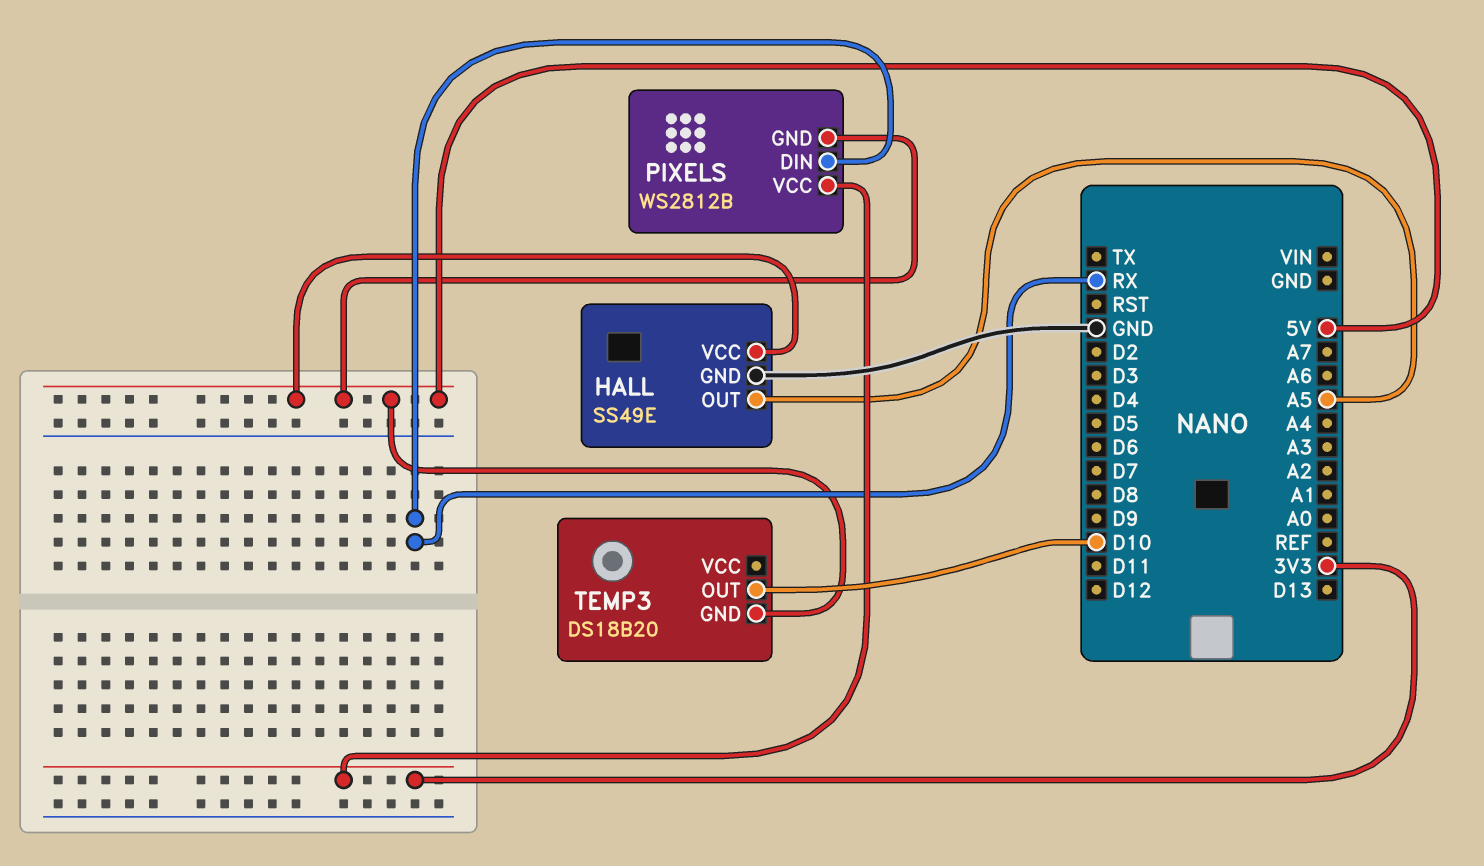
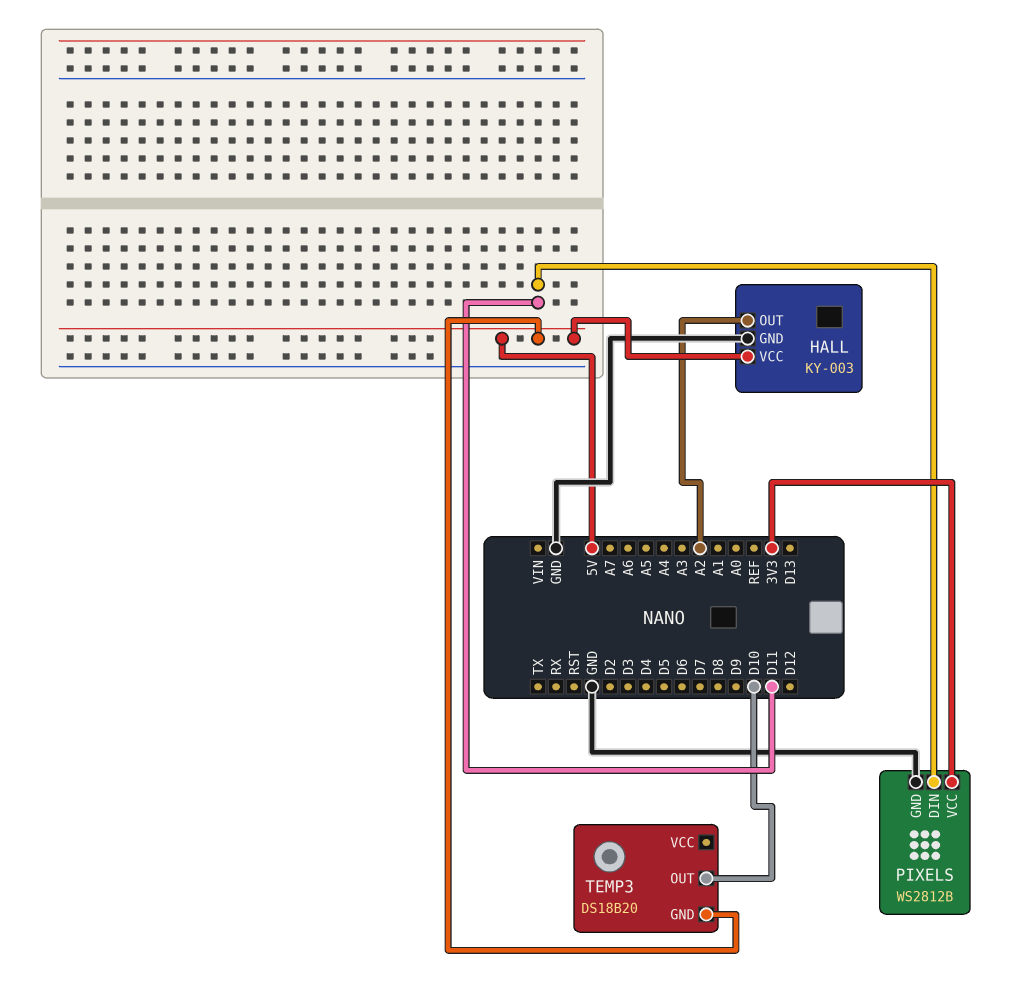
HALL: SS49E -> KY-003
HALL pin OUT: A5 -> A2
PIXELS pin DIN: RX -> D11
PIXELS pin GND: 5V -> GND

